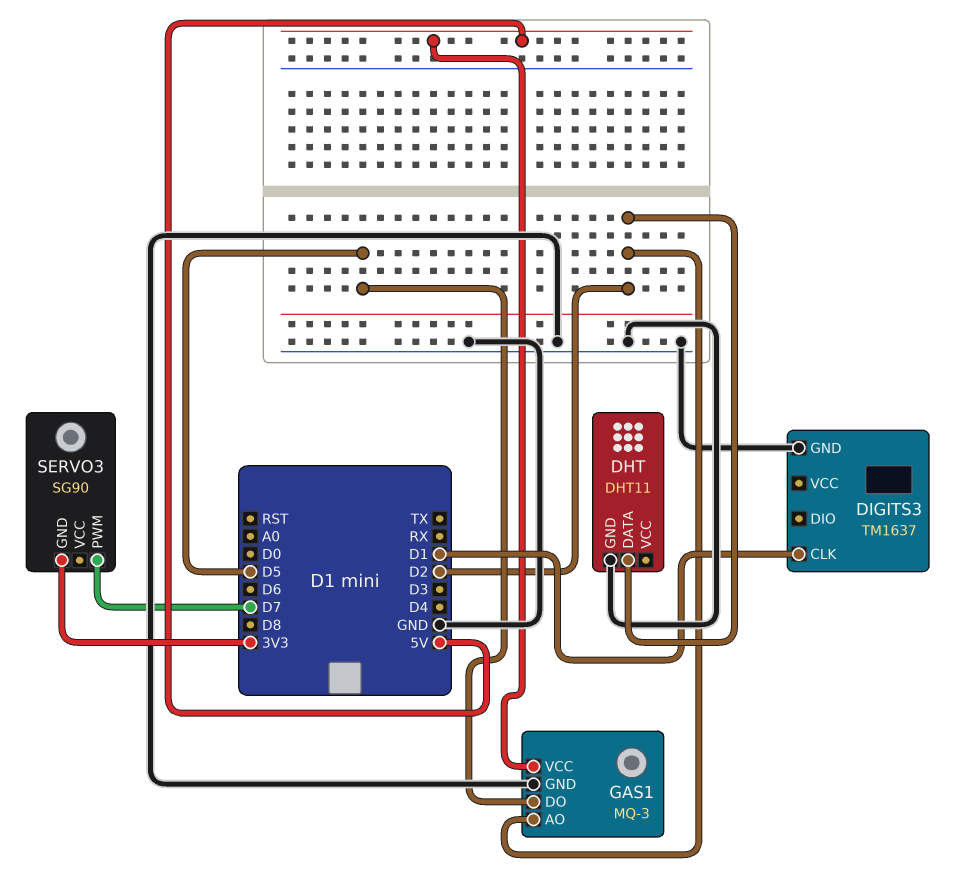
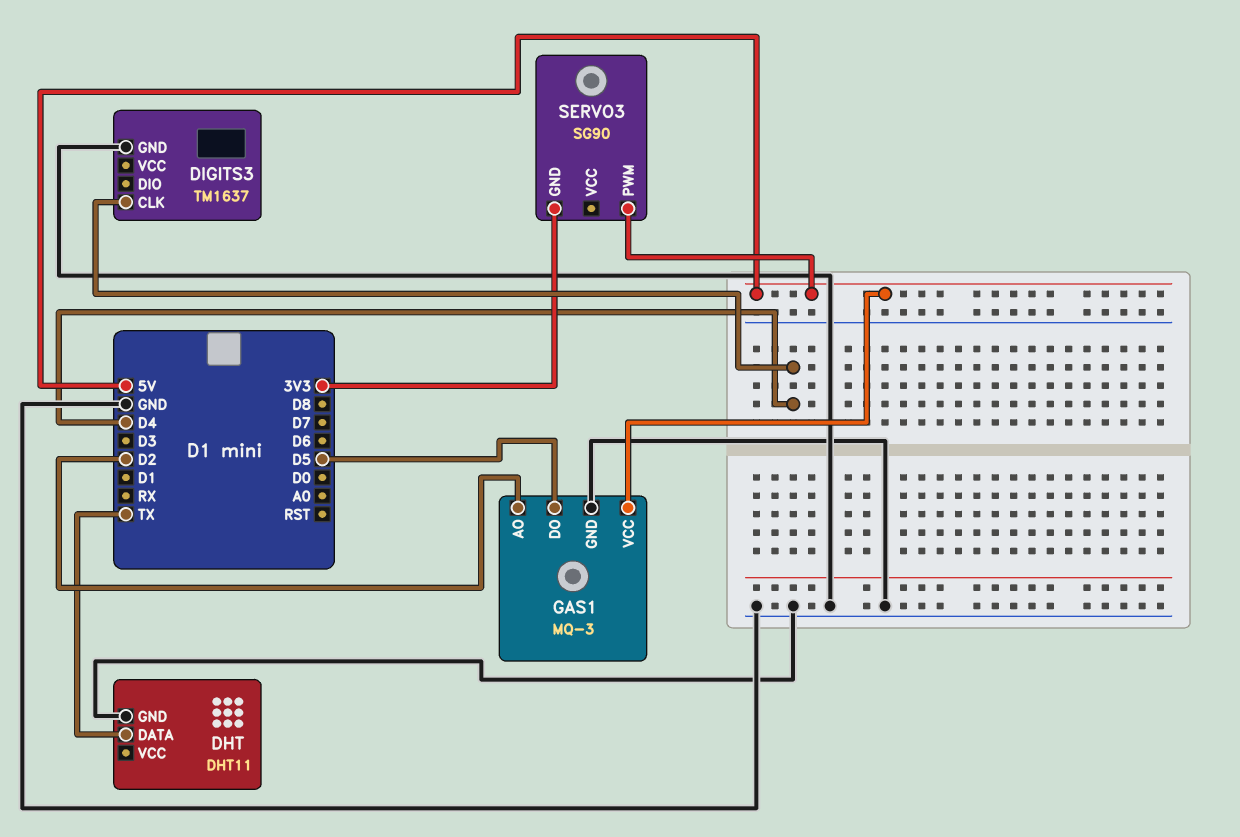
DHT pin DATA: D2 -> TX
DIGITS3 pin CLK: D1 -> D4
SERVO3 pin PWM: D7 -> 5V

